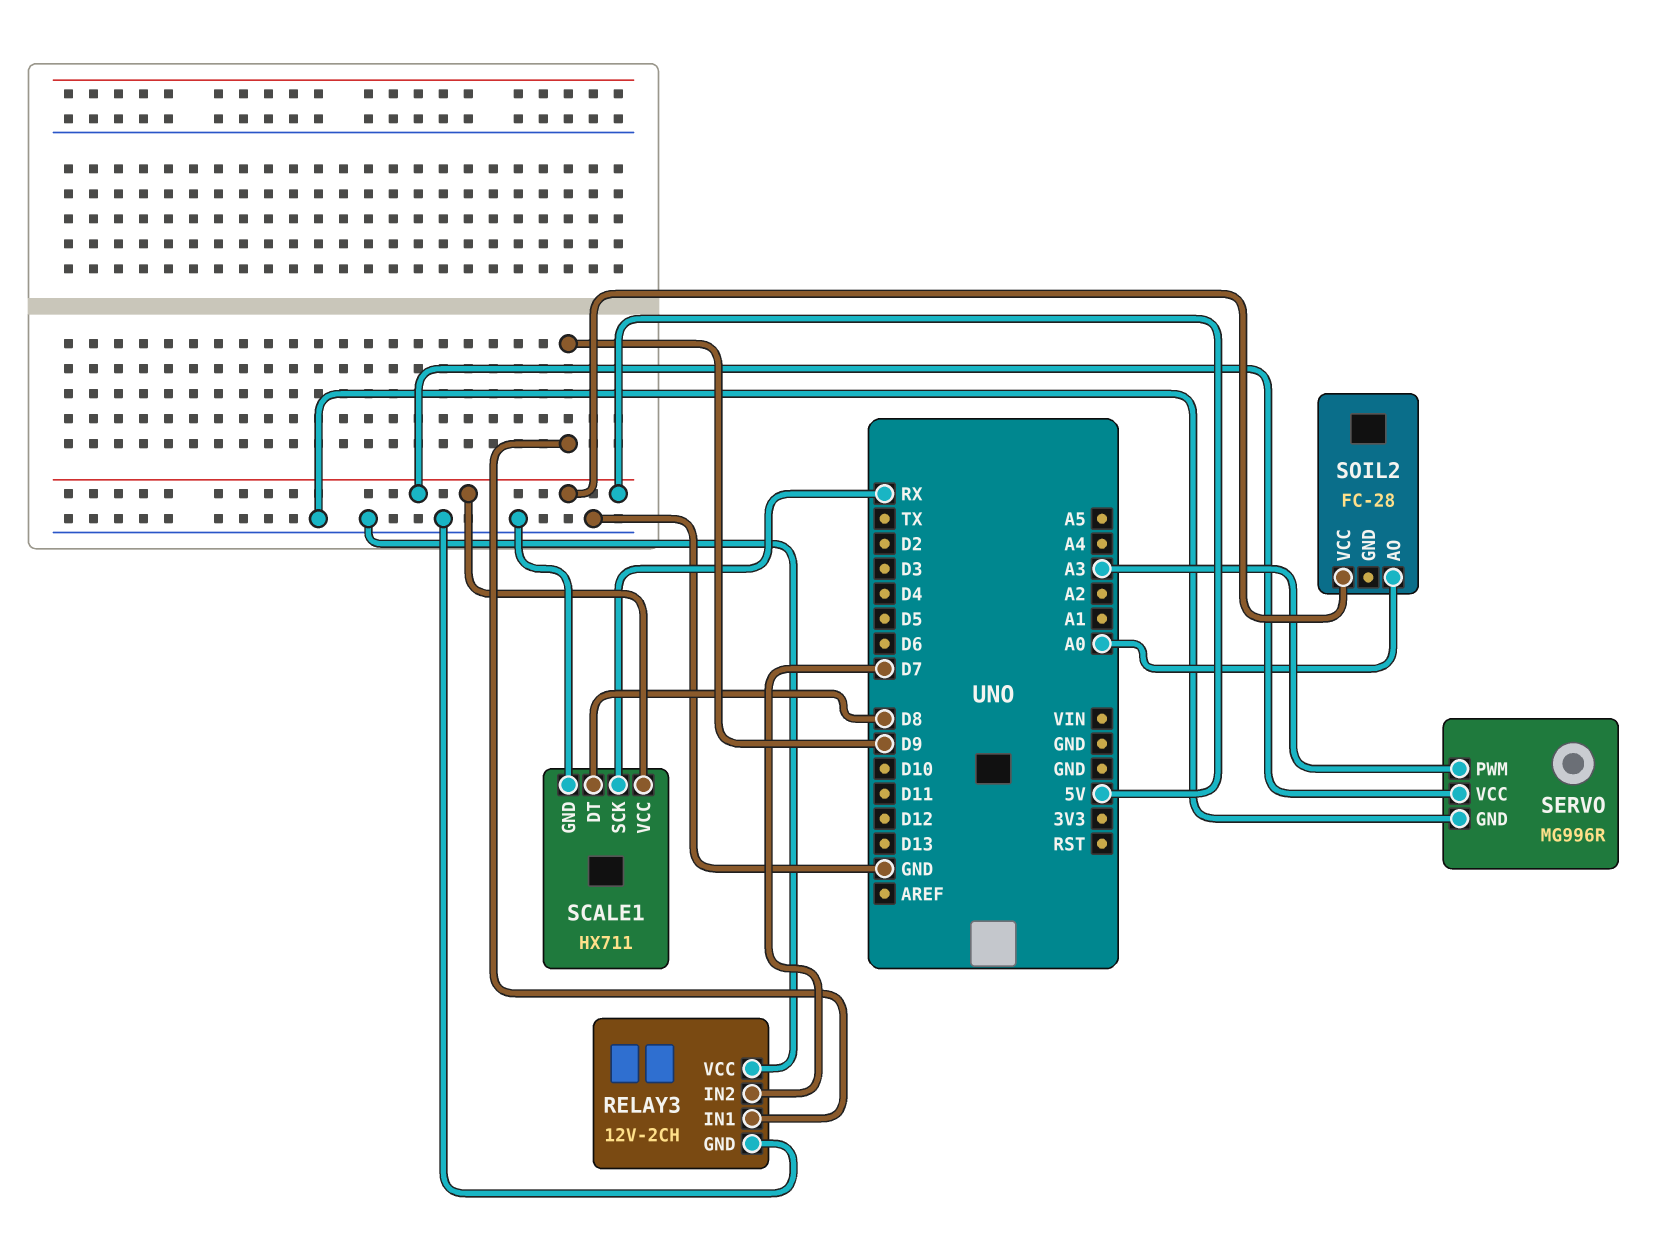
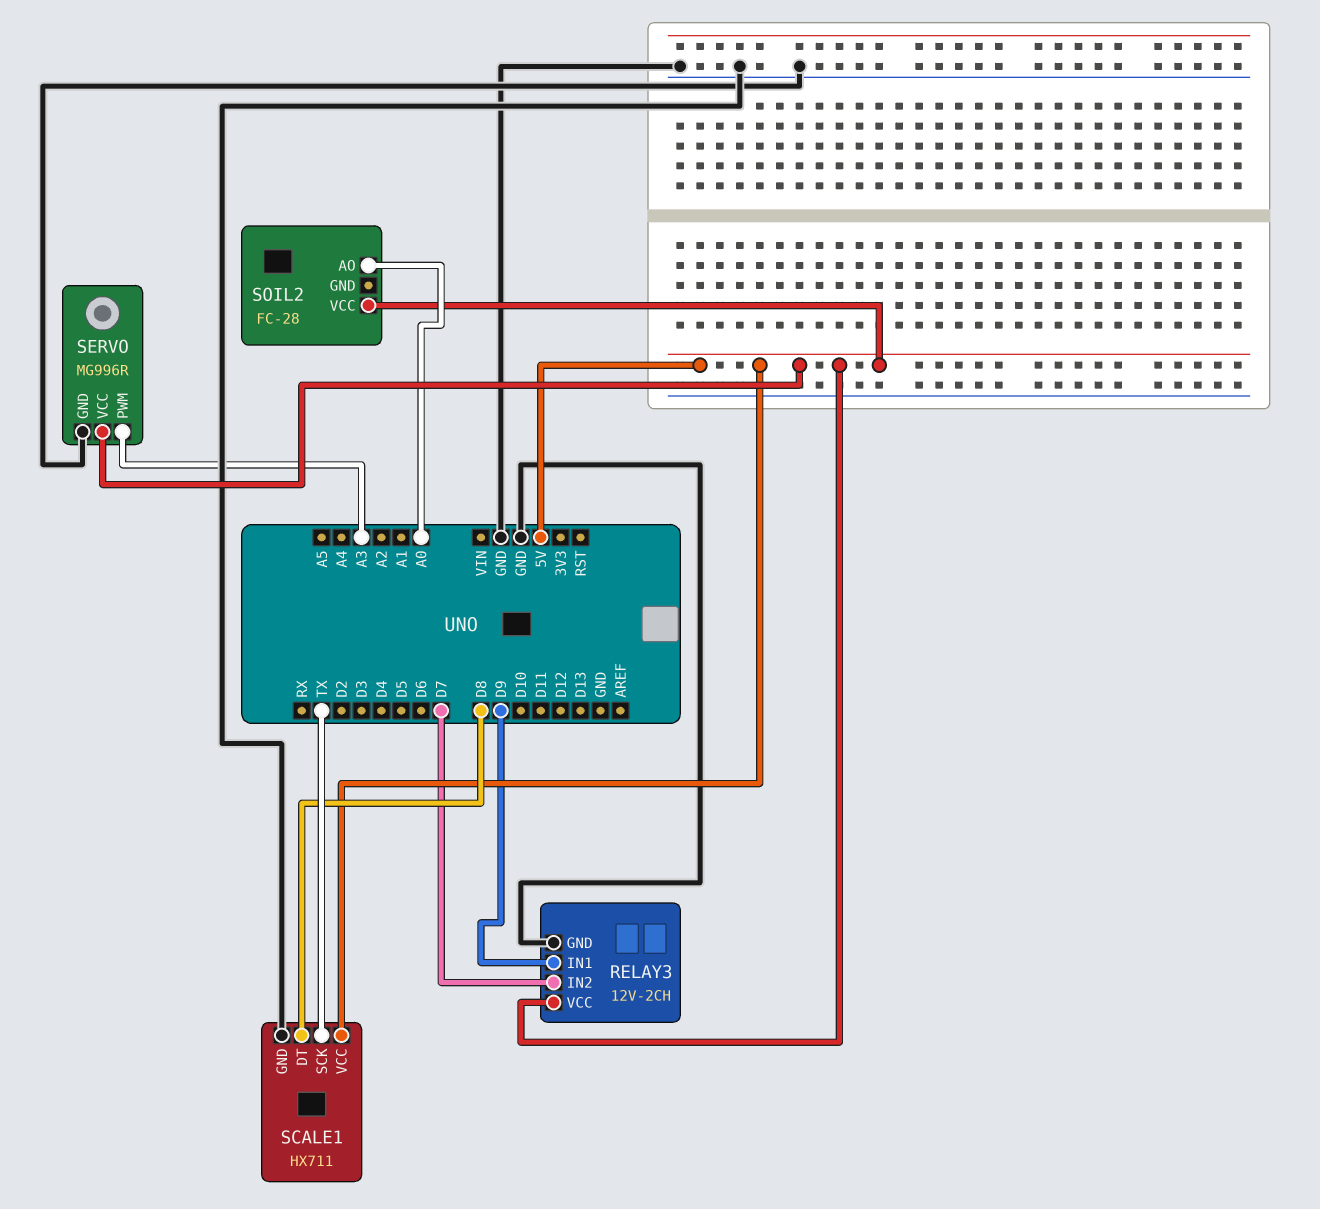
RELAY3 pin VCC: GND -> 5V
SCALE1 pin SCK: RX -> TX

